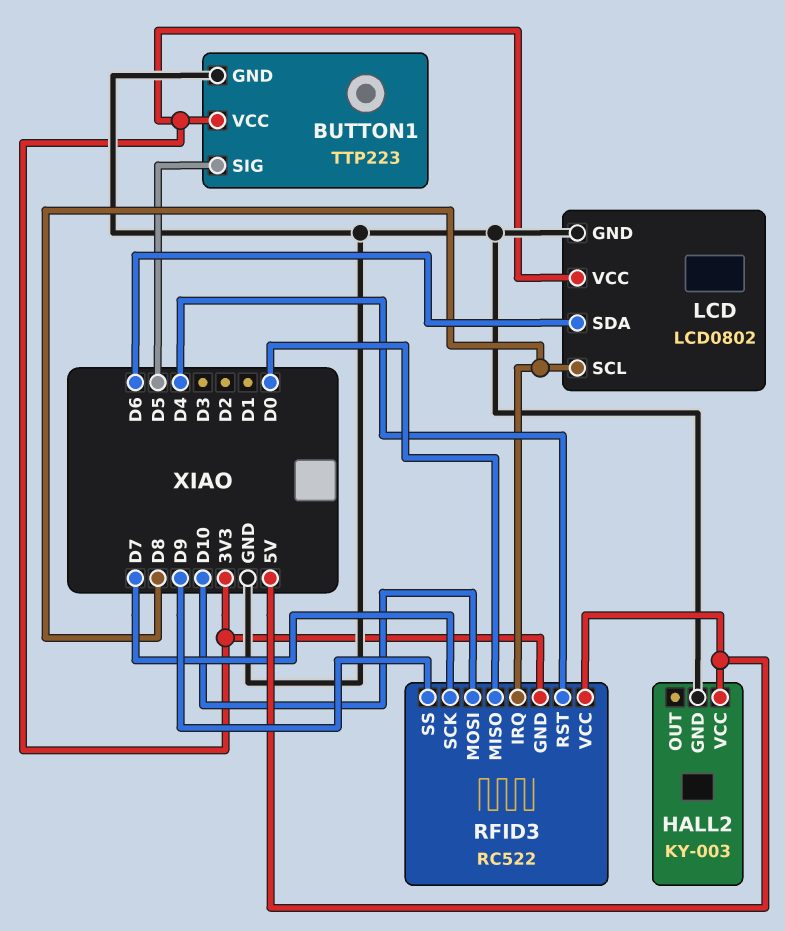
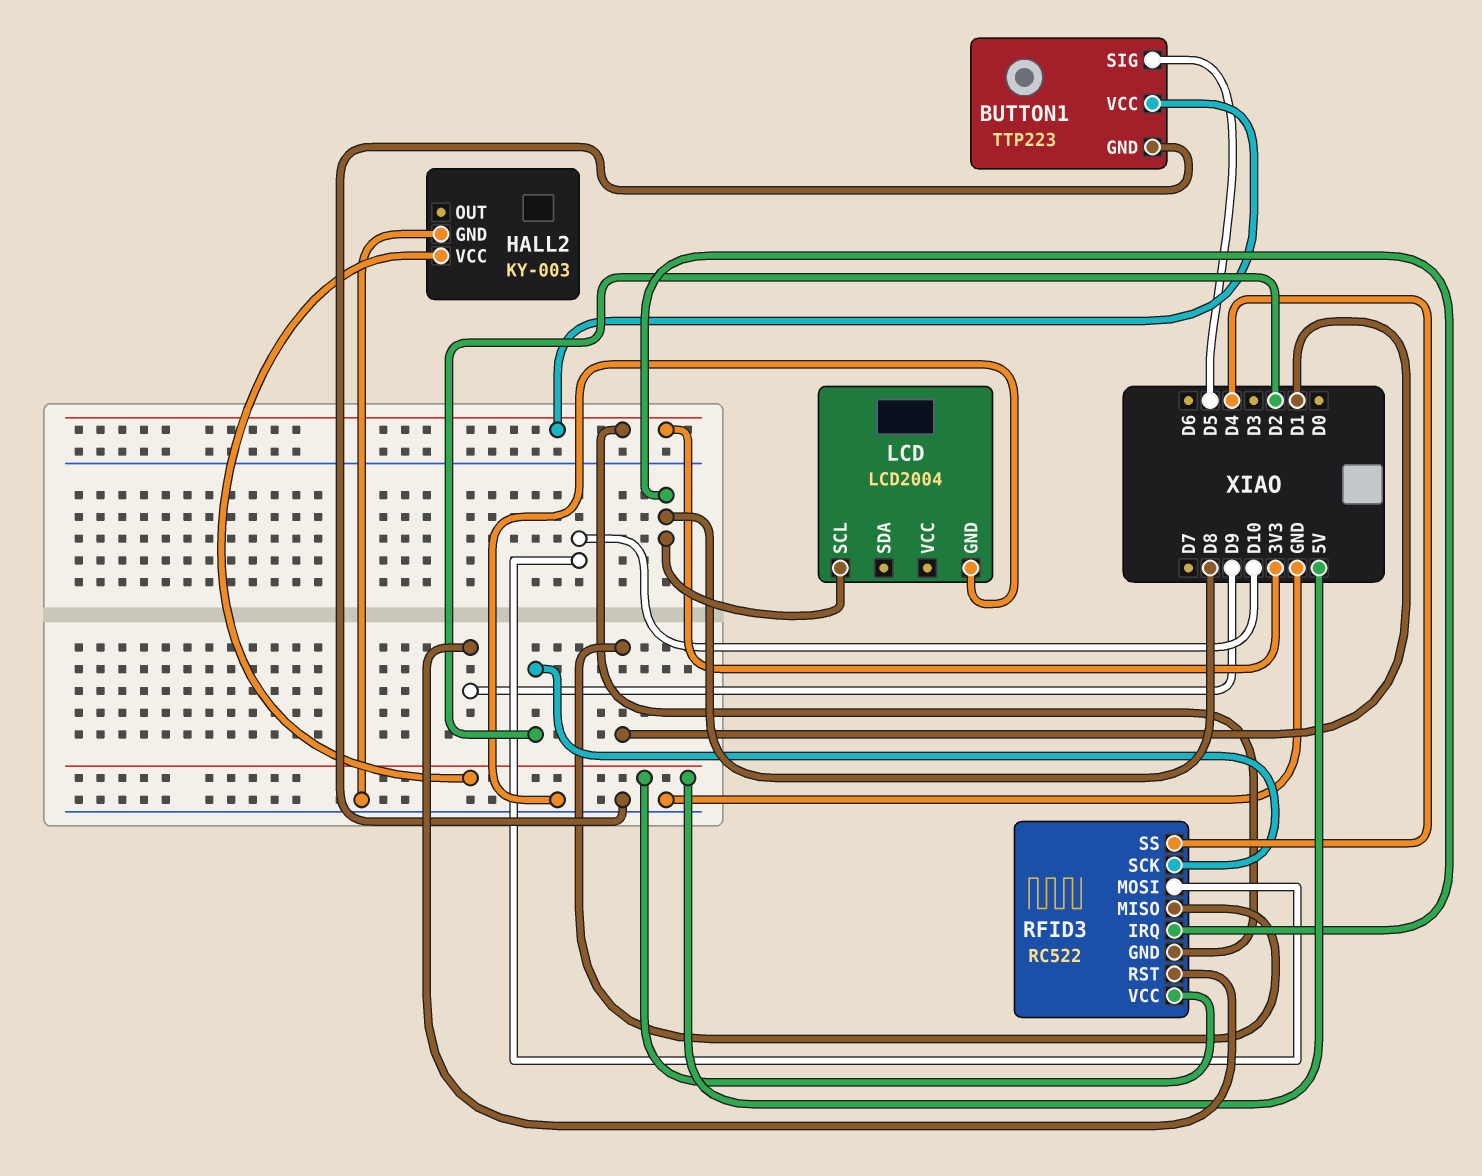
LCD: LCD0802 -> LCD2004
LCD pin SDA: D6 -> none
LCD pin VCC: 3V3 -> none
RFID3 pin MISO: D0 -> D1
RFID3 pin RST: D4 -> D9
RFID3 pin SCK: D7 -> D2
RFID3 pin SS: D9 -> D4

